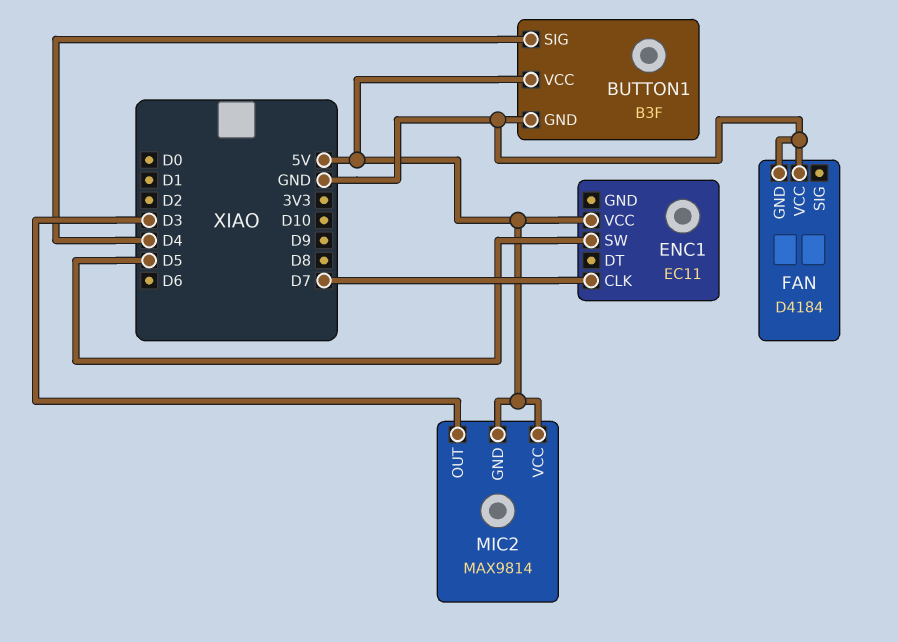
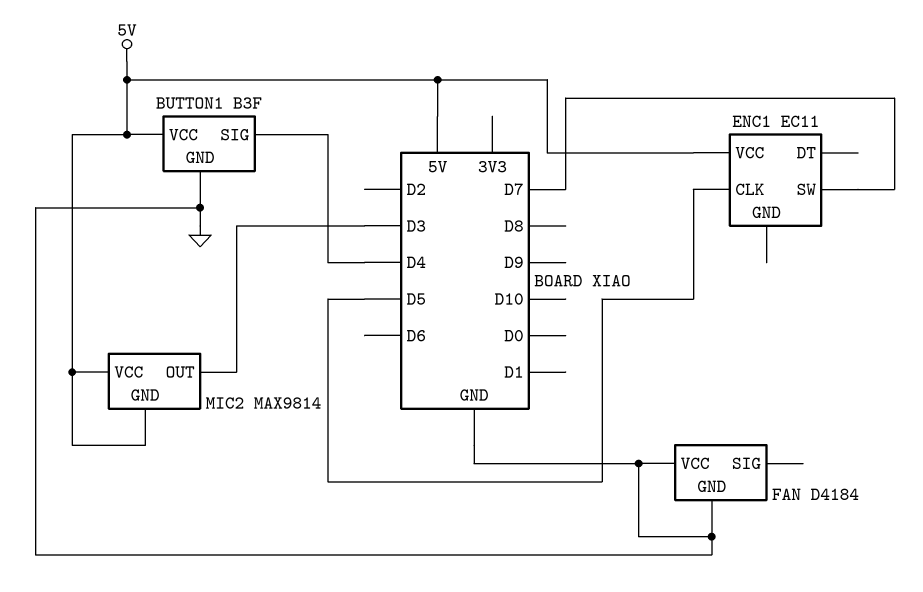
ENC1 pin CLK: D7 -> D5
ENC1 pin SW: D5 -> D7

